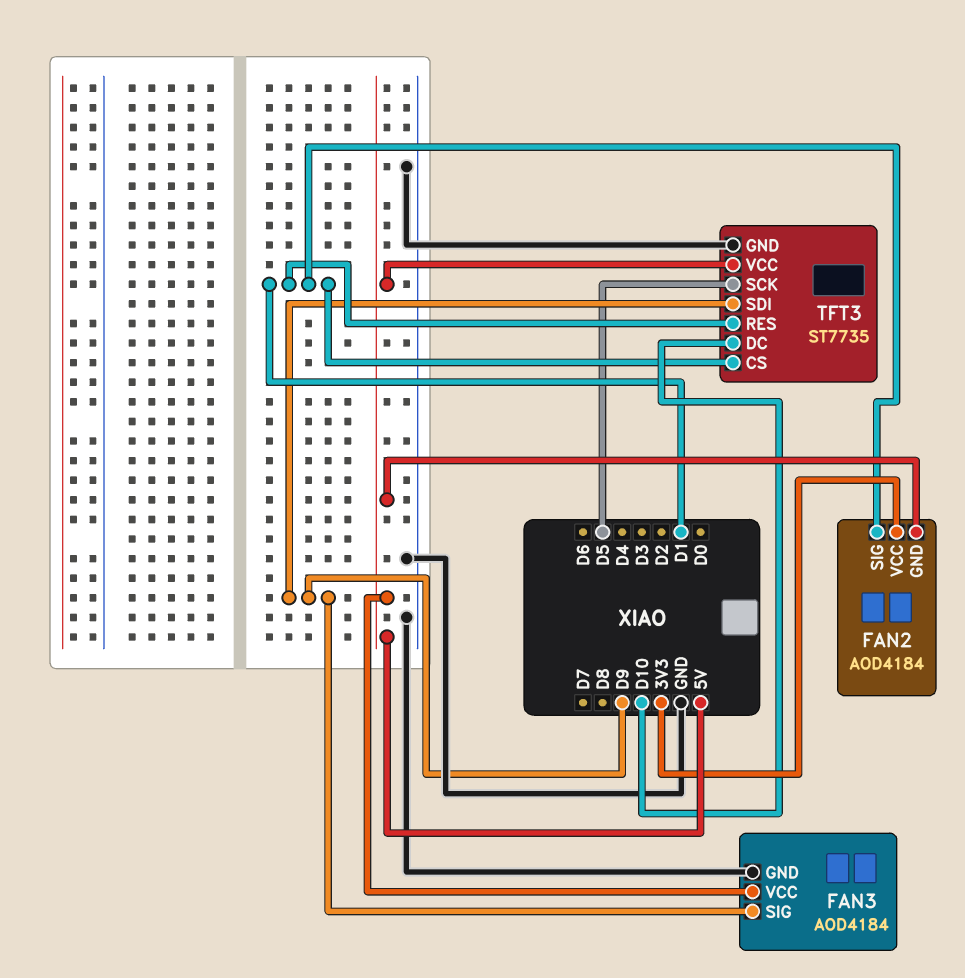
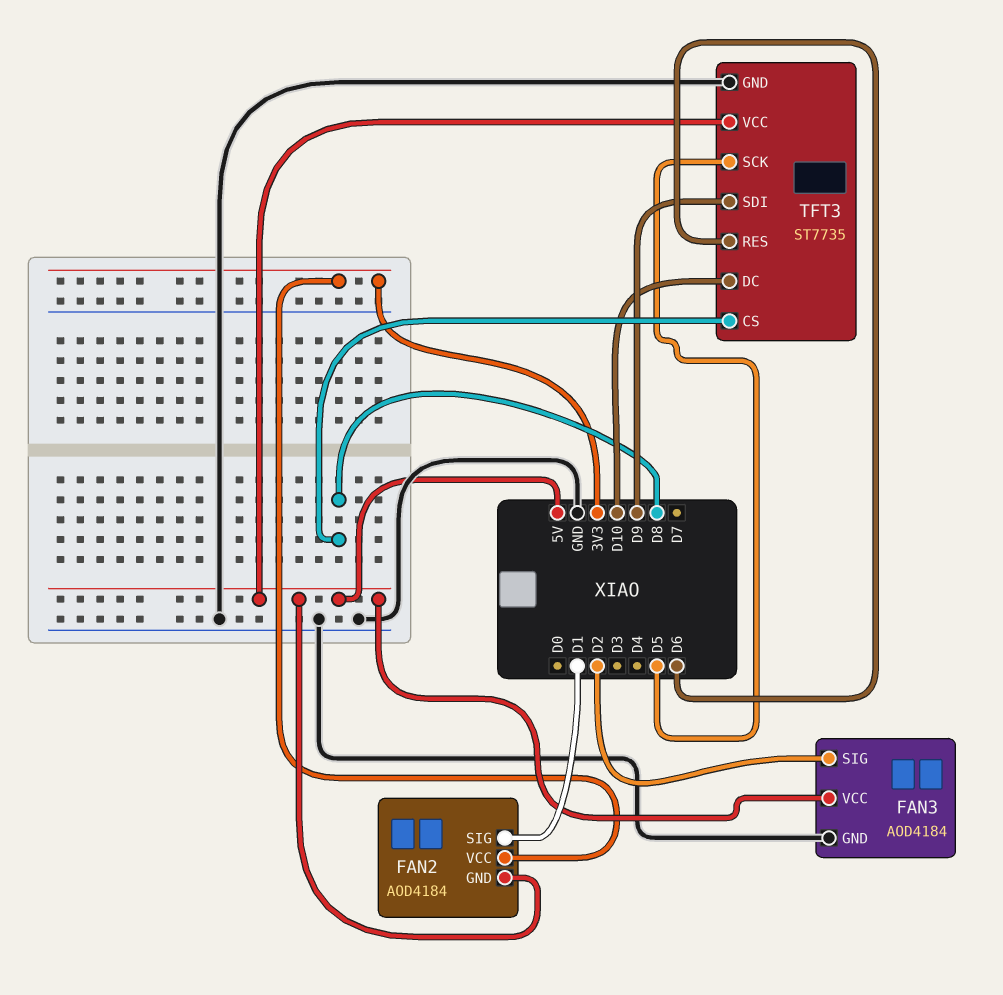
FAN3 pin SIG: D9 -> D2
TFT3 pin CS: D1 -> D8
TFT3 pin RES: D1 -> D6

